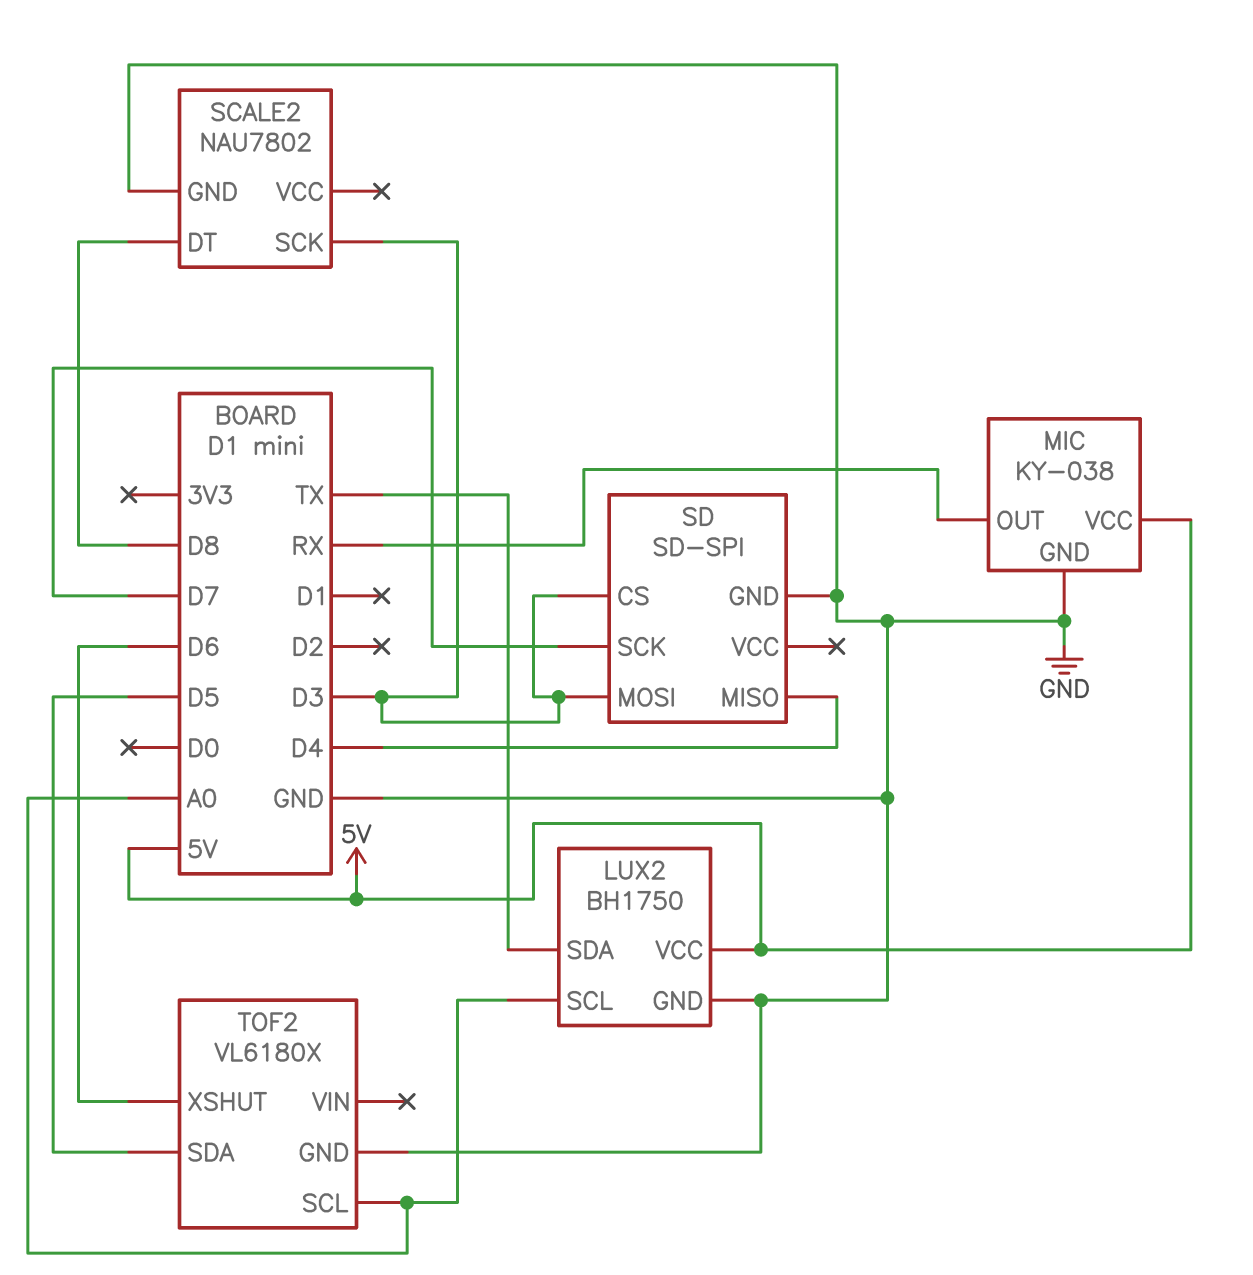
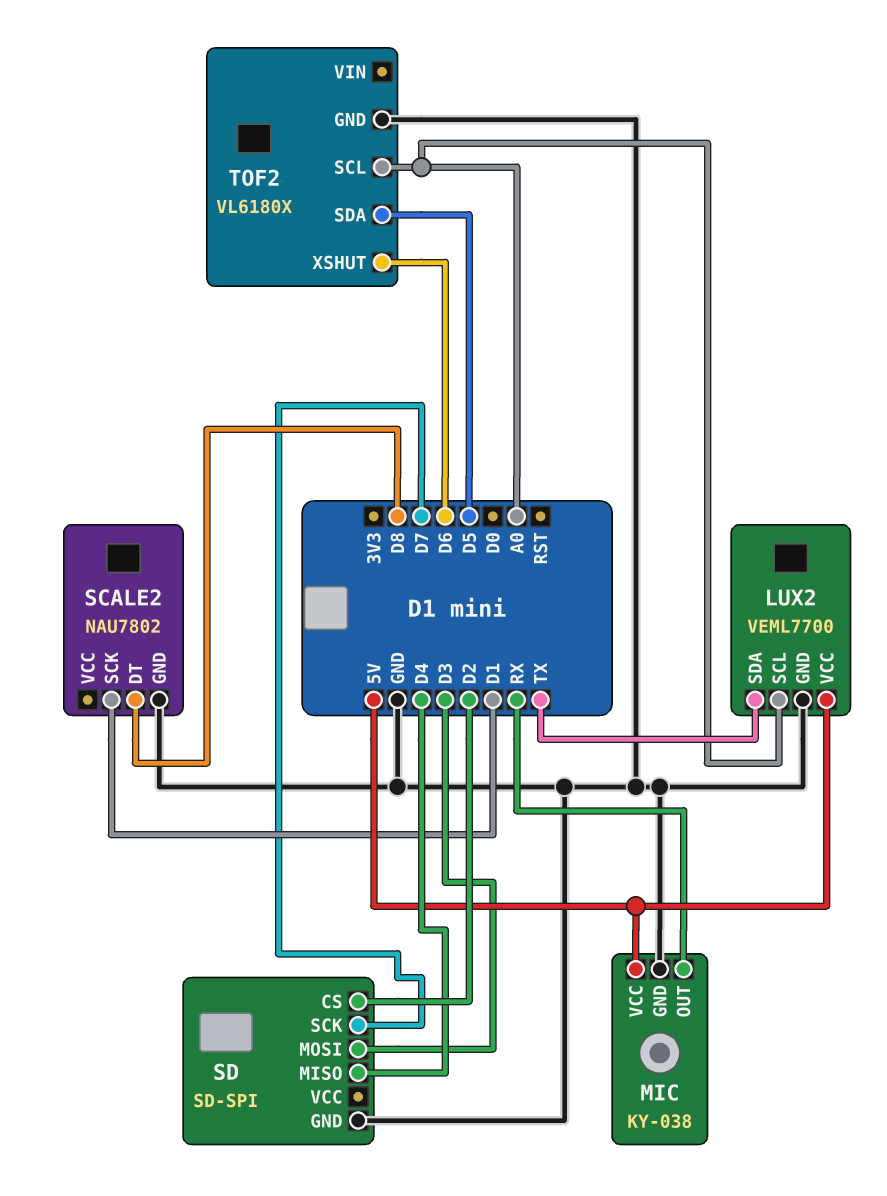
LUX2: BH1750 -> VEML7700
SCALE2 pin SCK: D3 -> D1
SD pin CS: D3 -> D2

